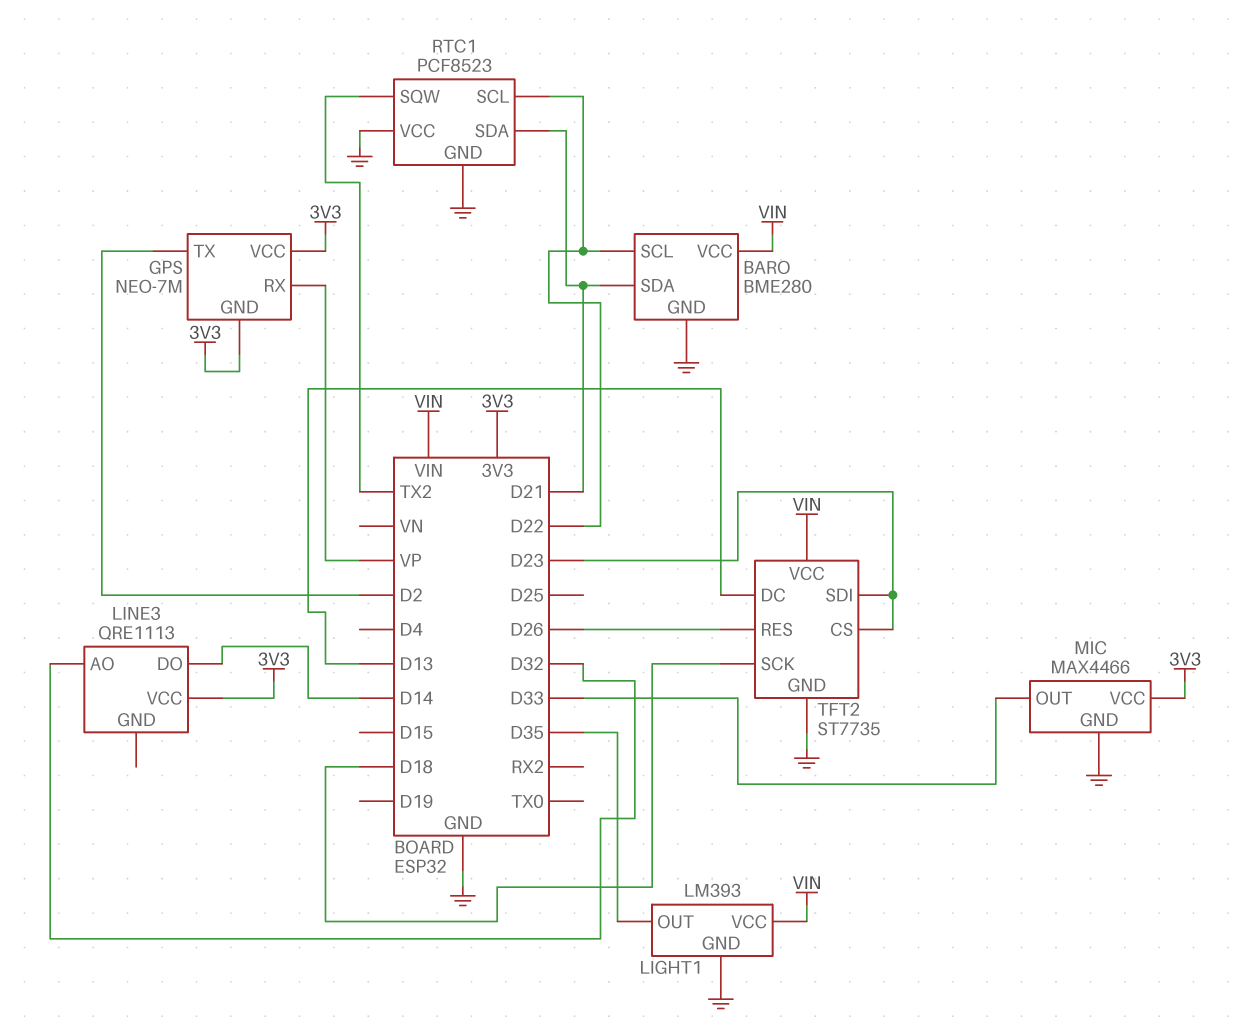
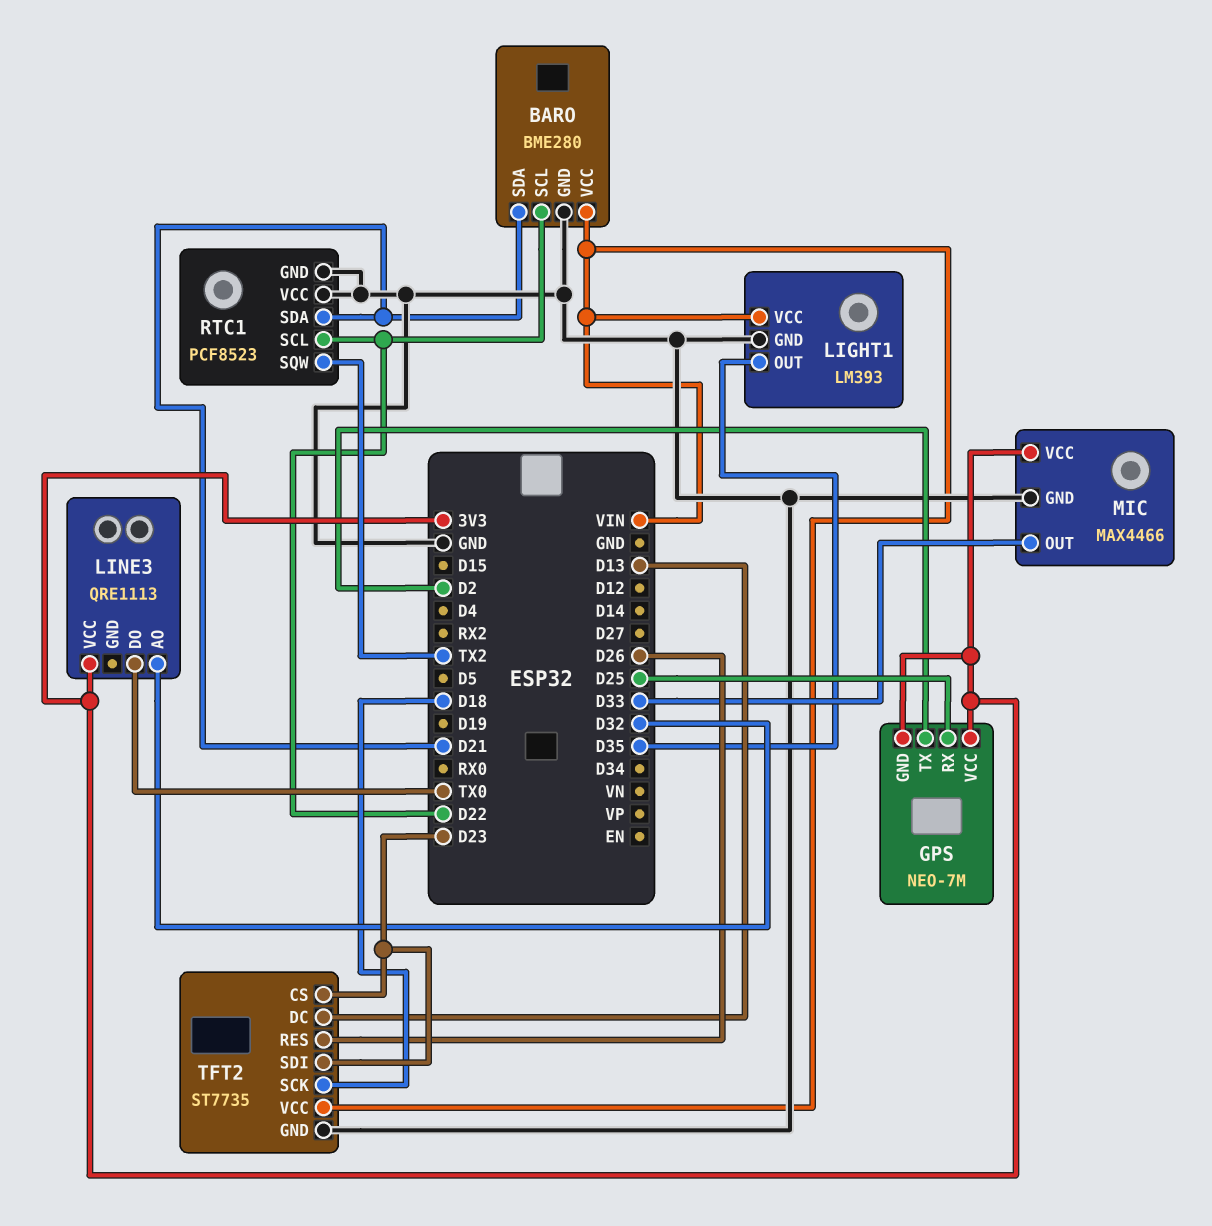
GPS pin RX: VP -> D25
LINE3 pin DO: D14 -> TX0

